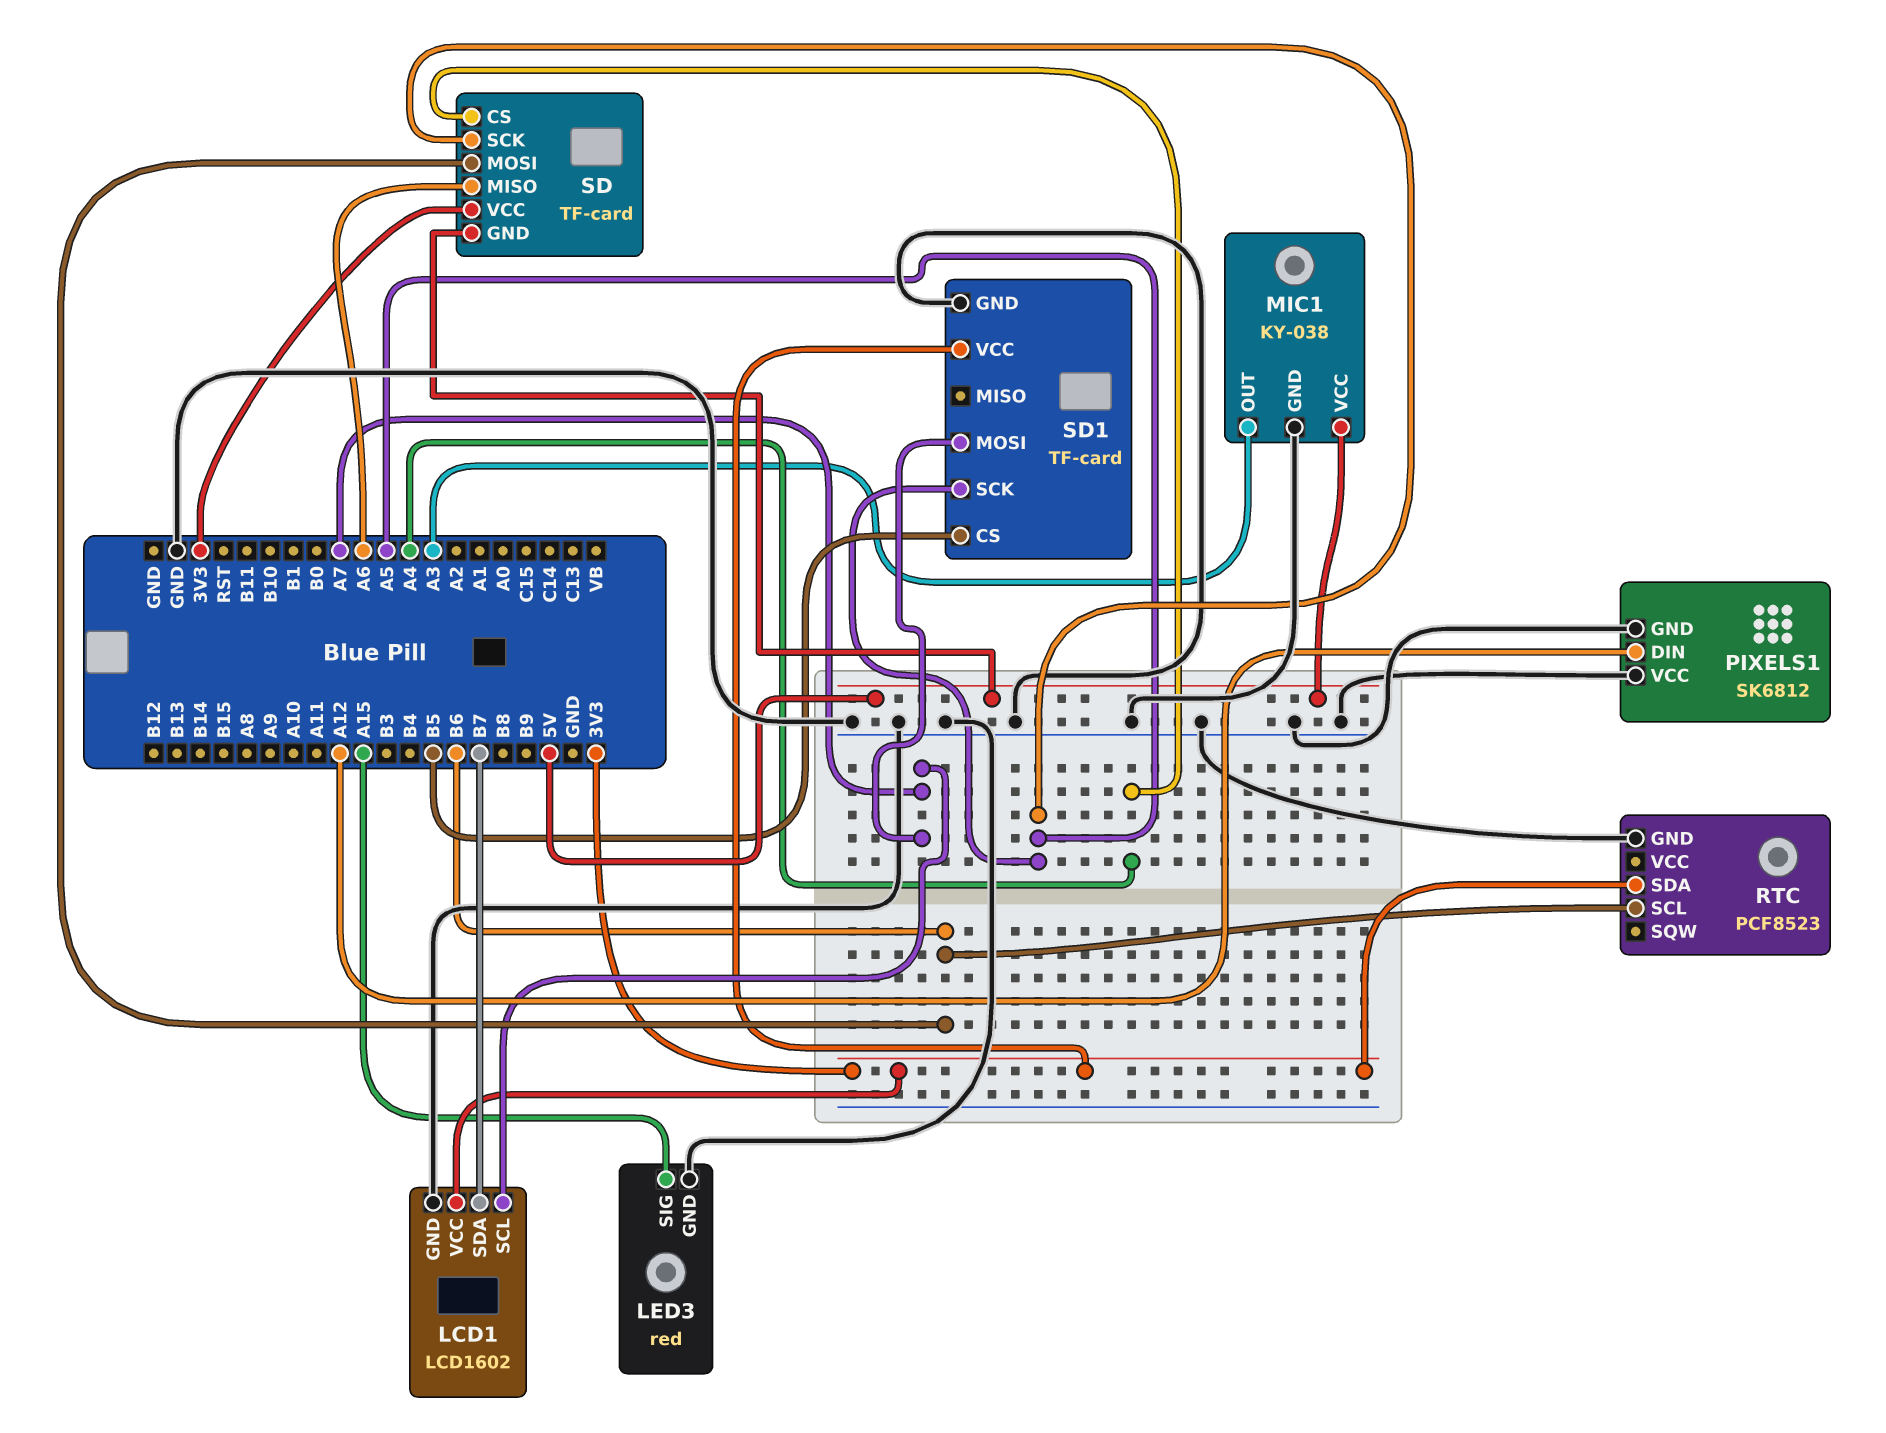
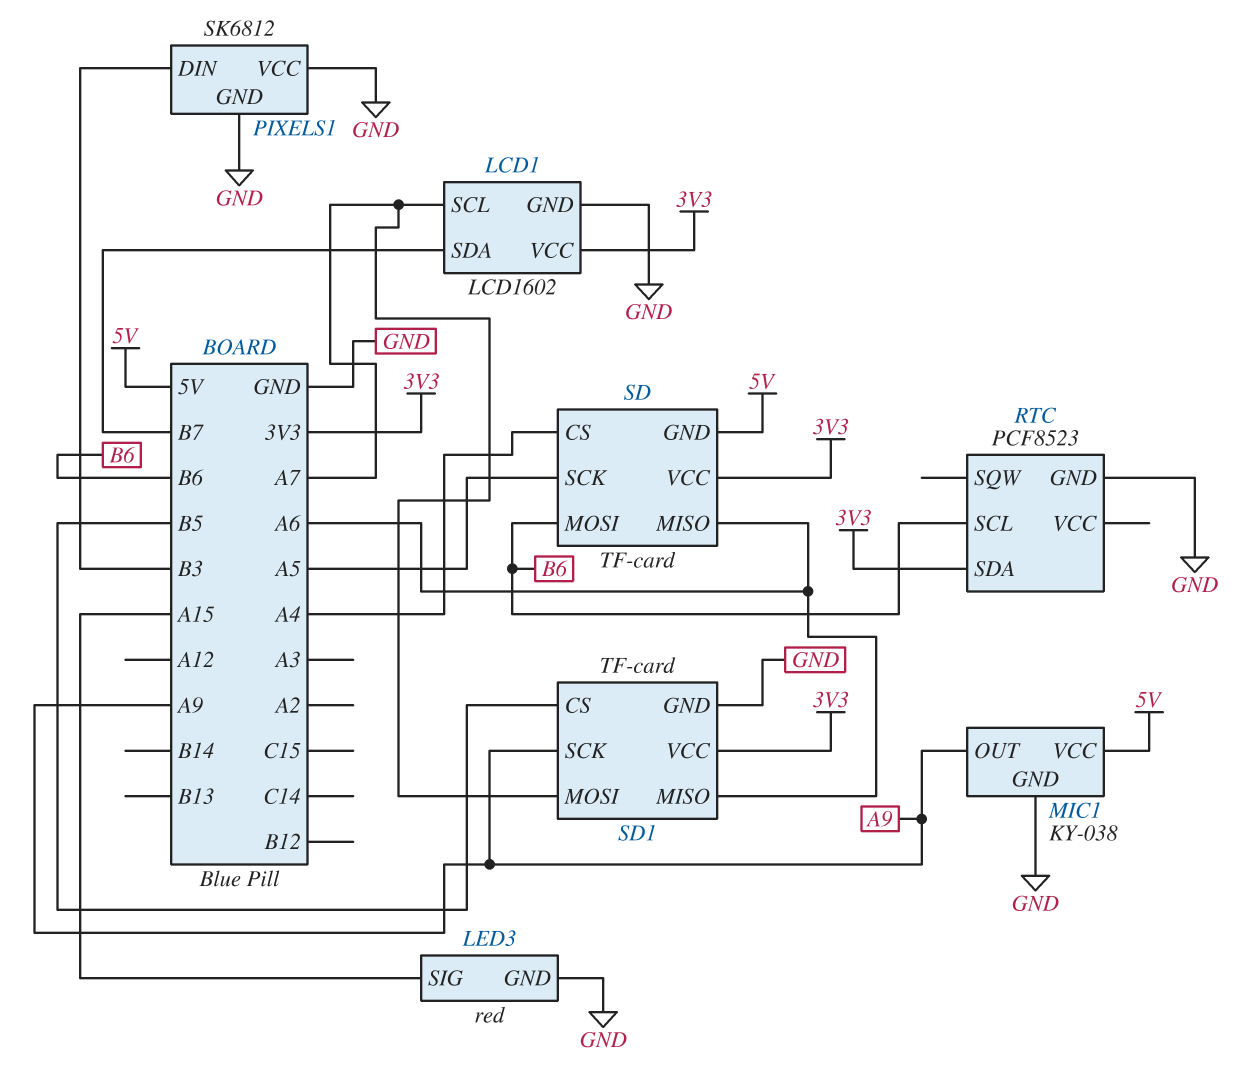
MIC1 pin OUT: A3 -> A9
PIXELS1 pin DIN: A12 -> B3
SD1 pin MISO: none -> A6
SD1 pin SCK: A5 -> A9

